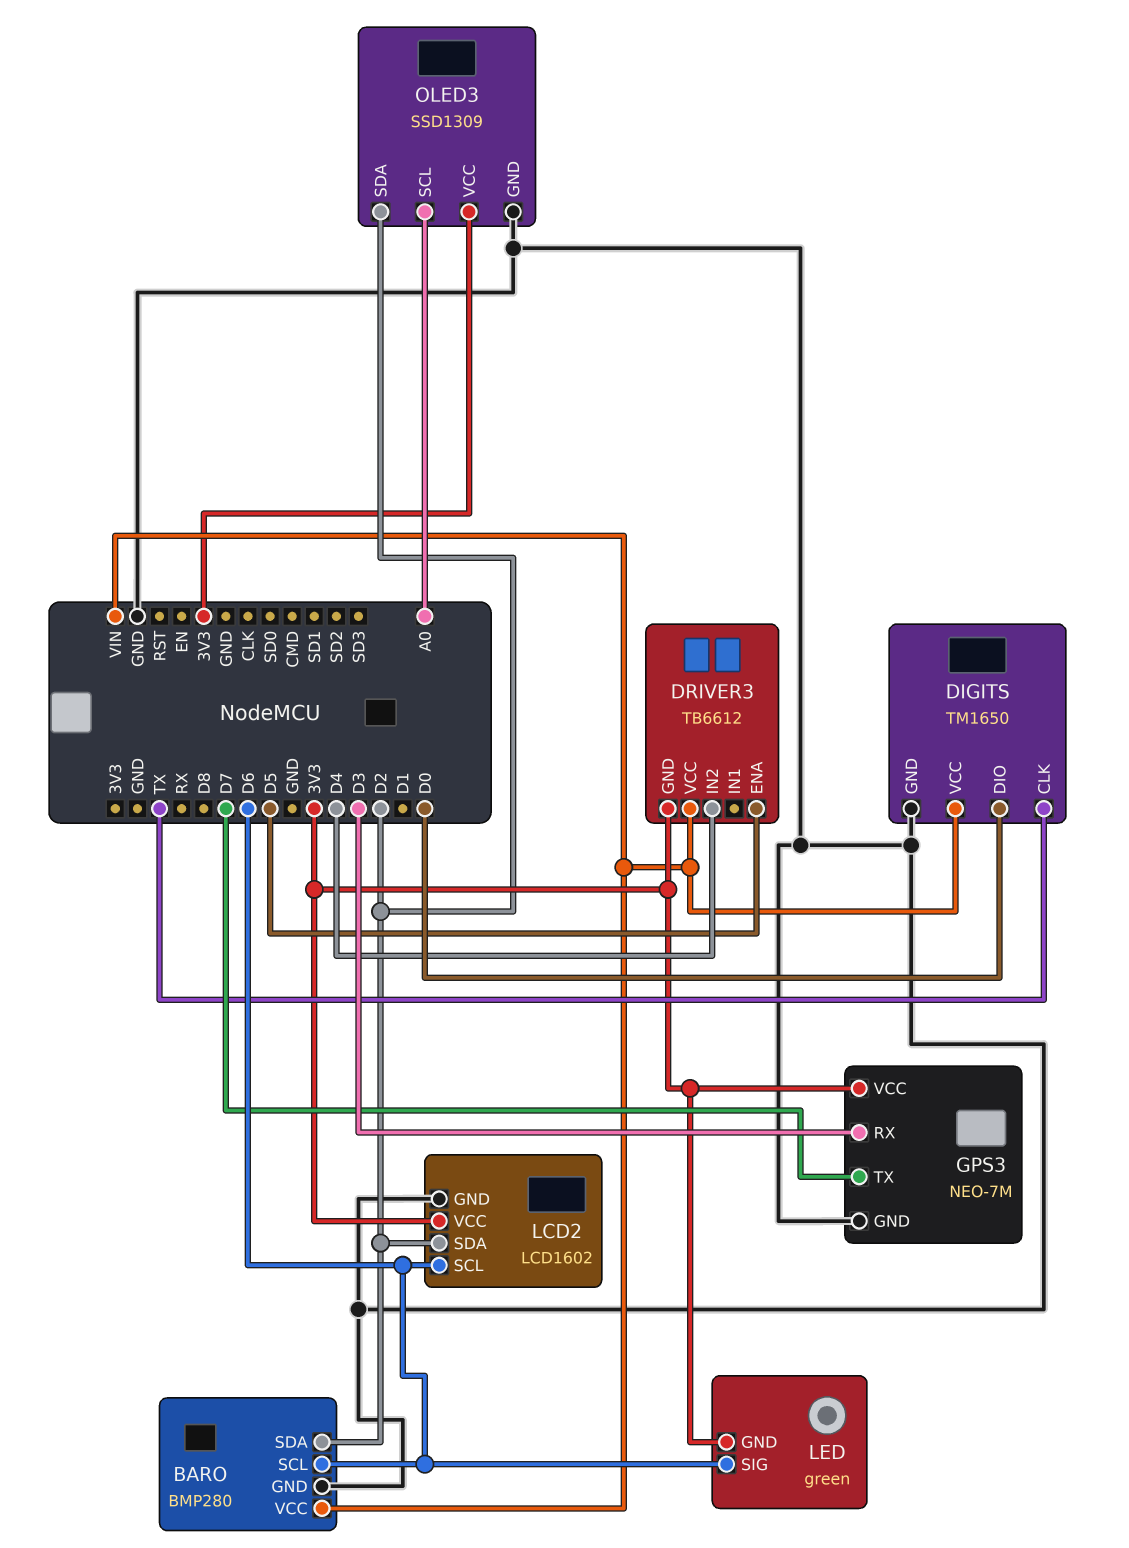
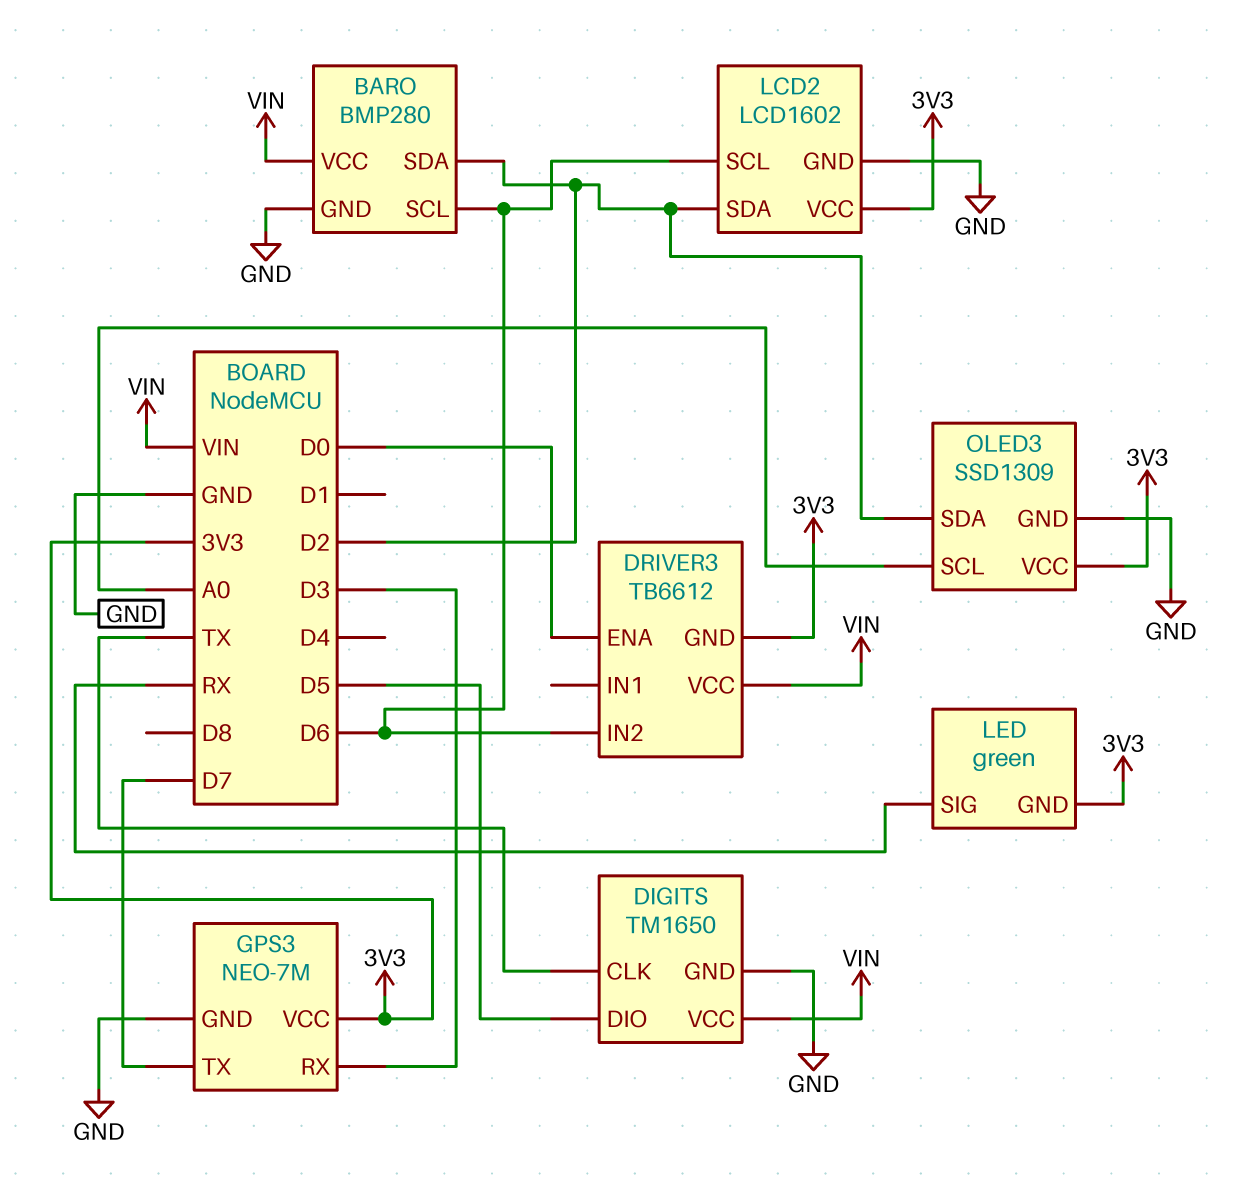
DIGITS pin DIO: D0 -> D5
DRIVER3 pin ENA: D5 -> D0
DRIVER3 pin IN2: D4 -> D6
LED pin SIG: D6 -> RX

